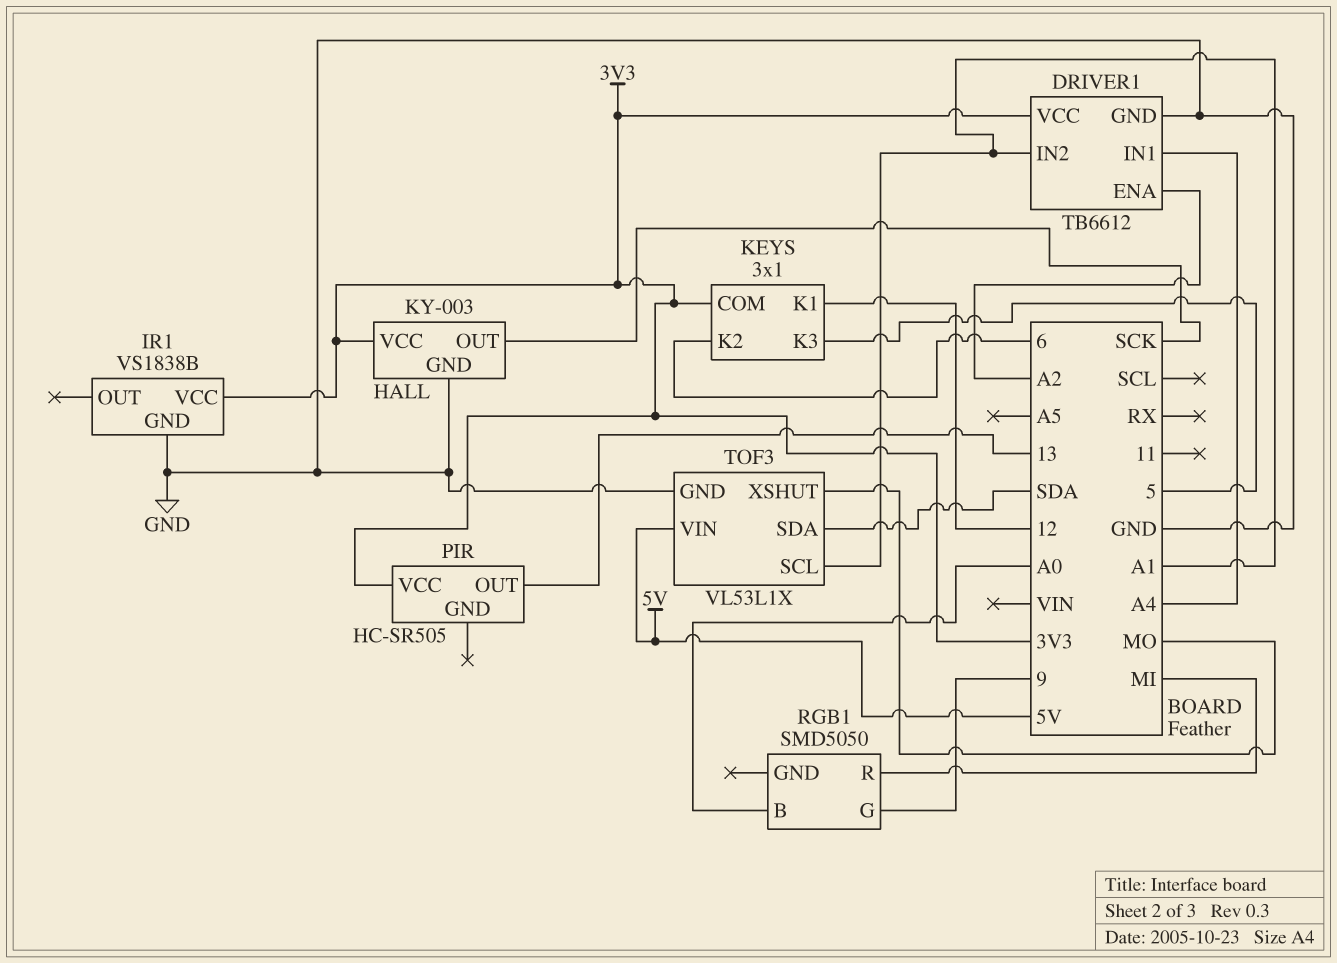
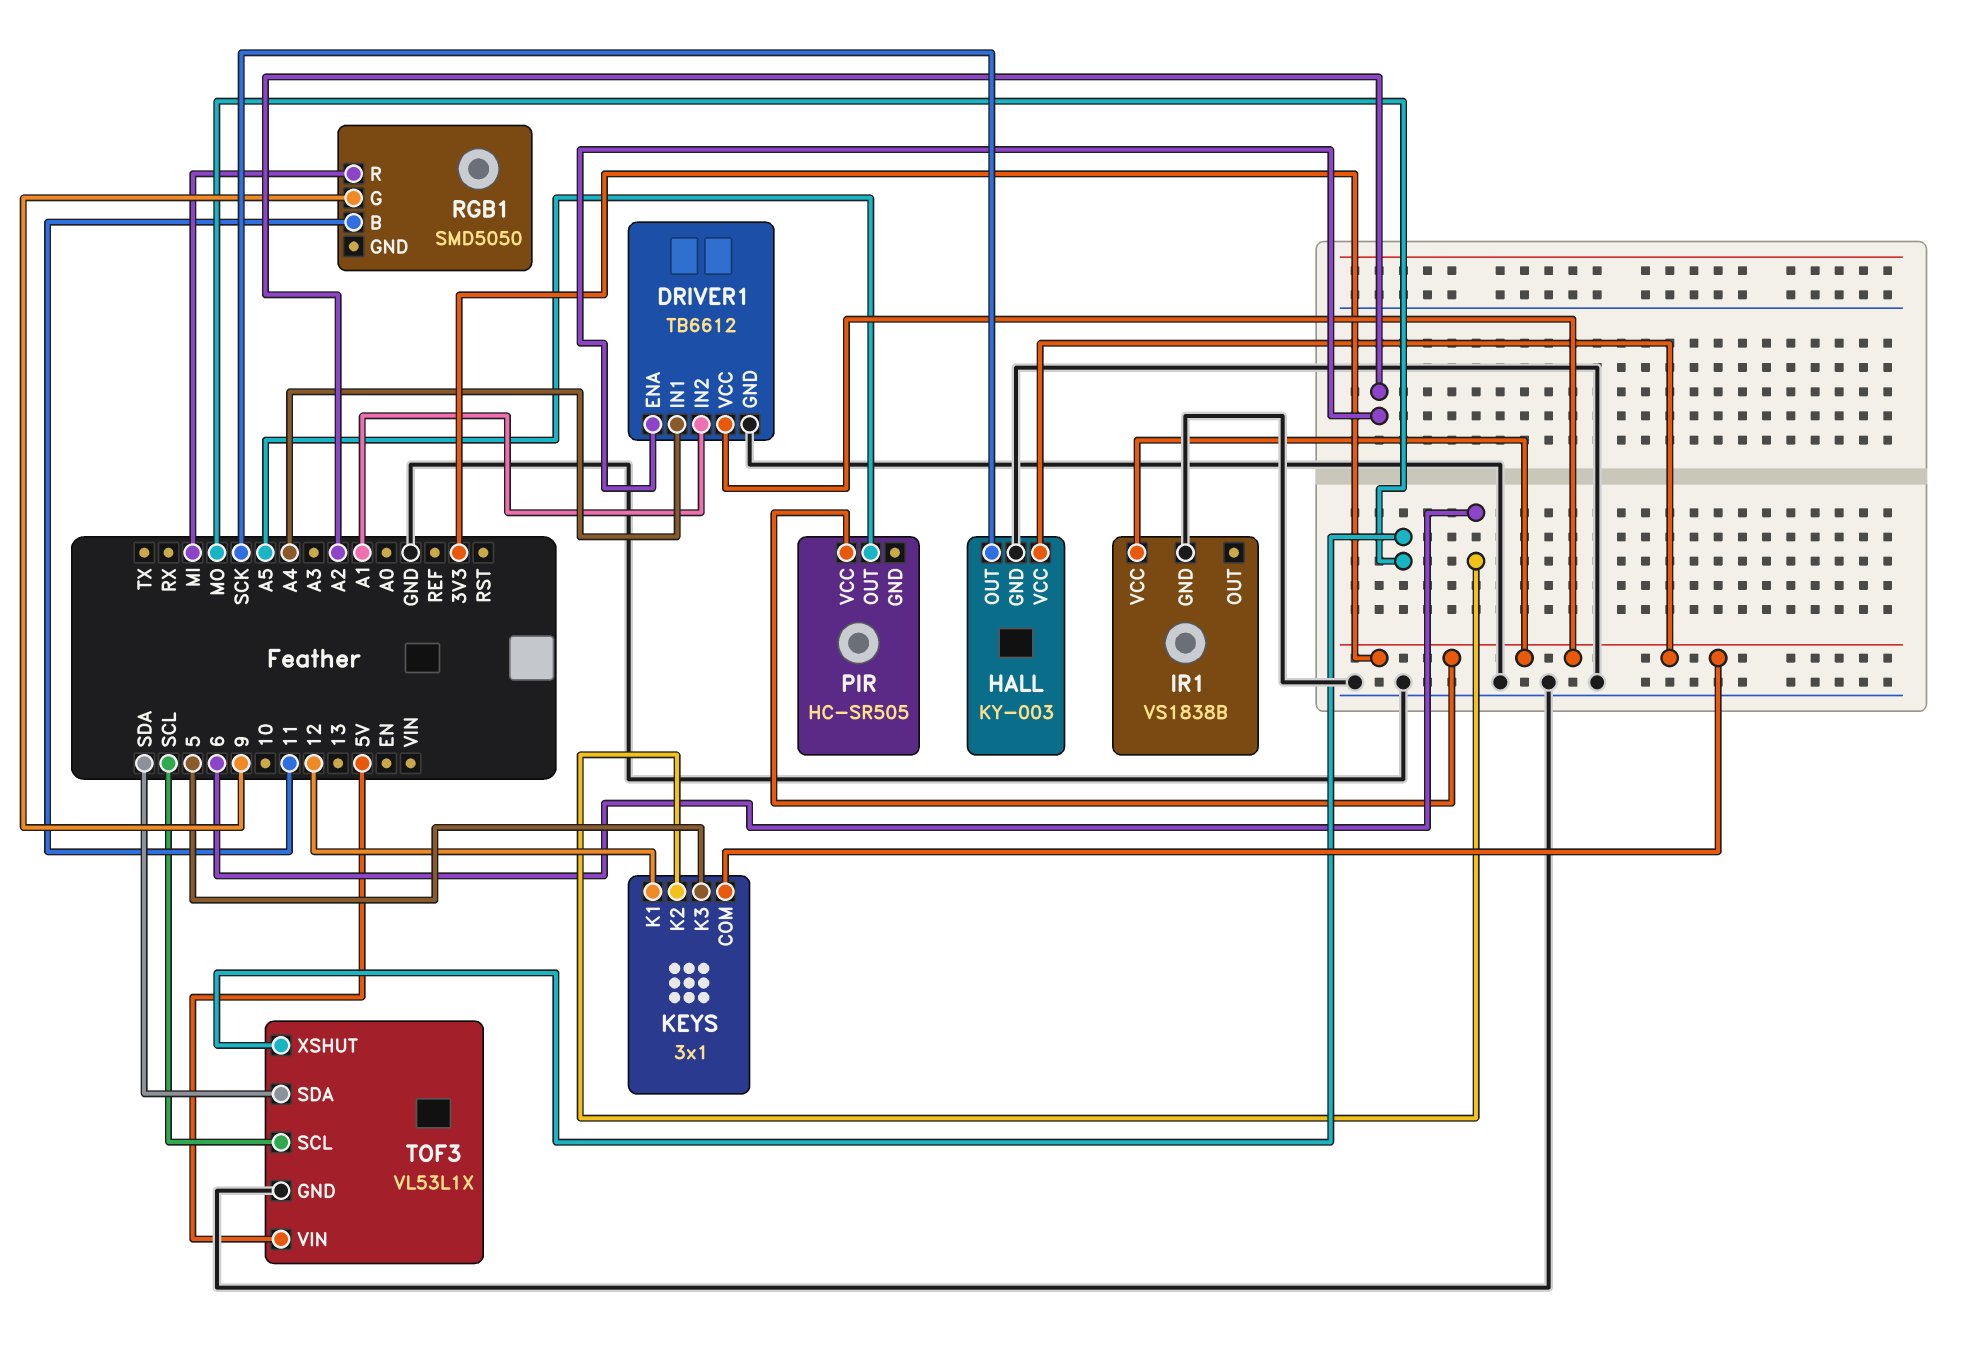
PIR pin OUT: 13 -> A5
RGB1 pin B: A0 -> 11
TOF3 pin SCL: A1 -> SCL

